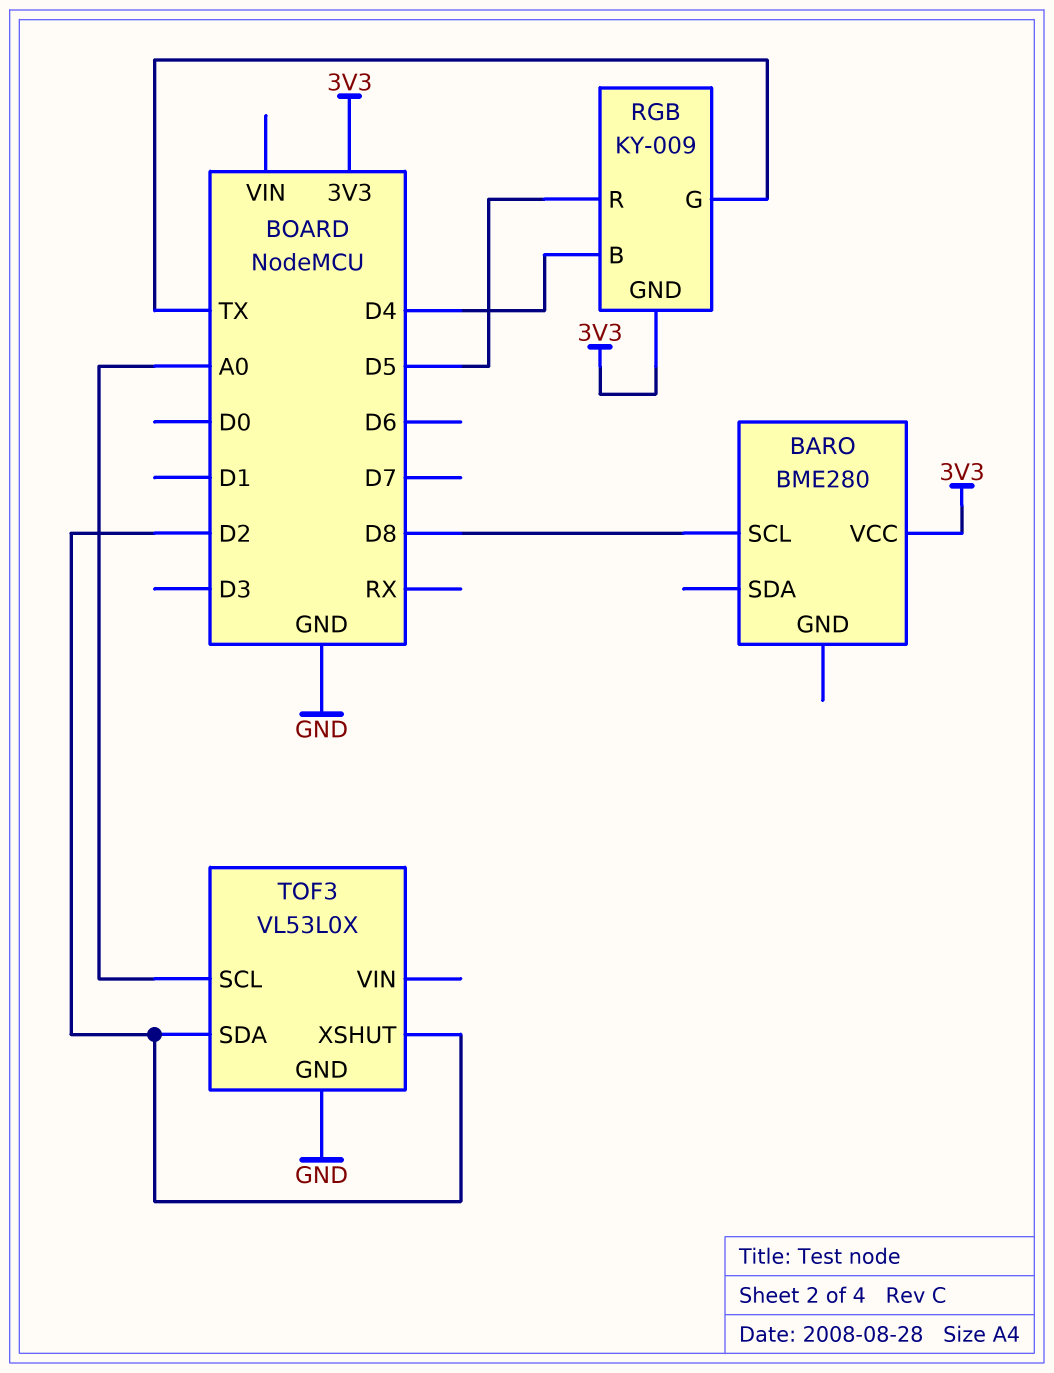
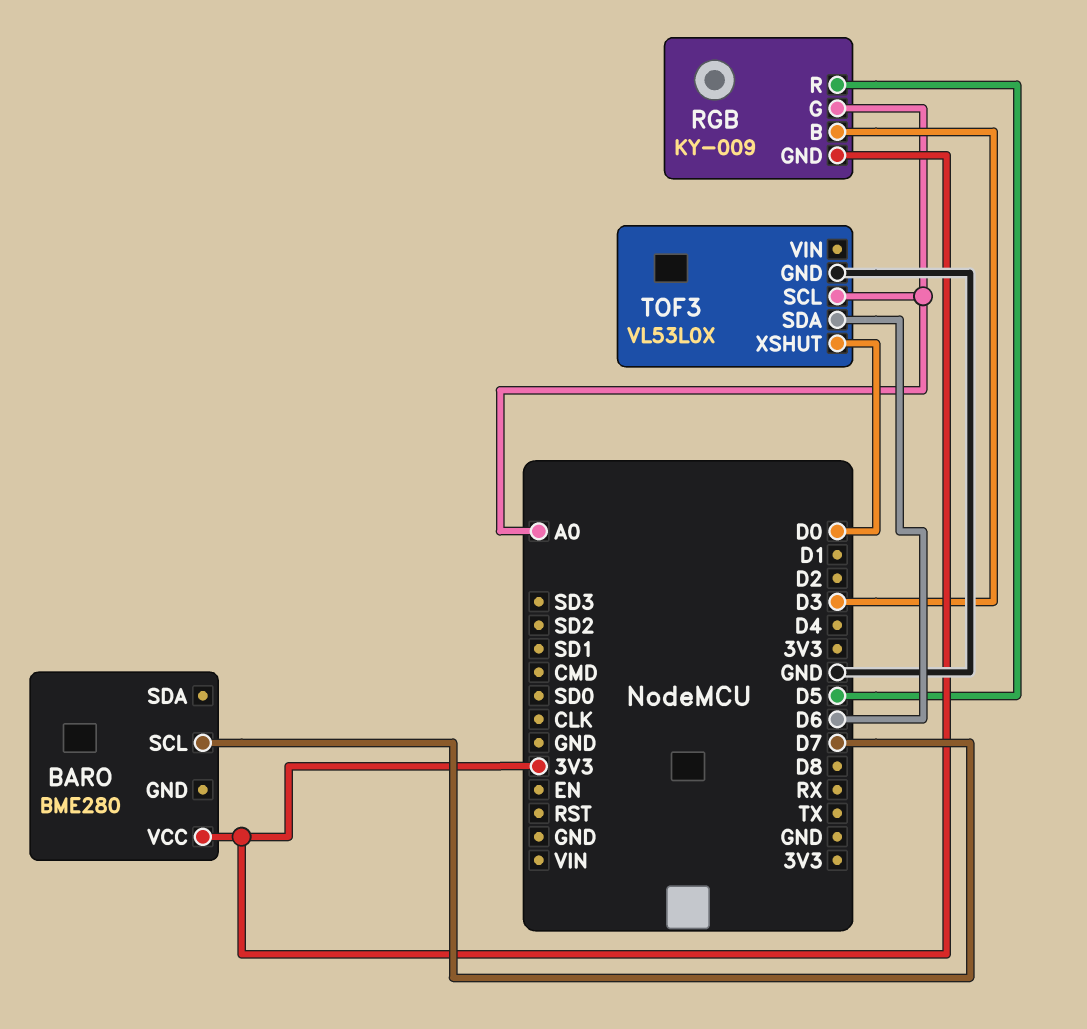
BARO pin SCL: D8 -> D7
RGB pin B: D4 -> D3
RGB pin G: TX -> A0
TOF3 pin SDA: D2 -> D6
TOF3 pin XSHUT: D2 -> D0

